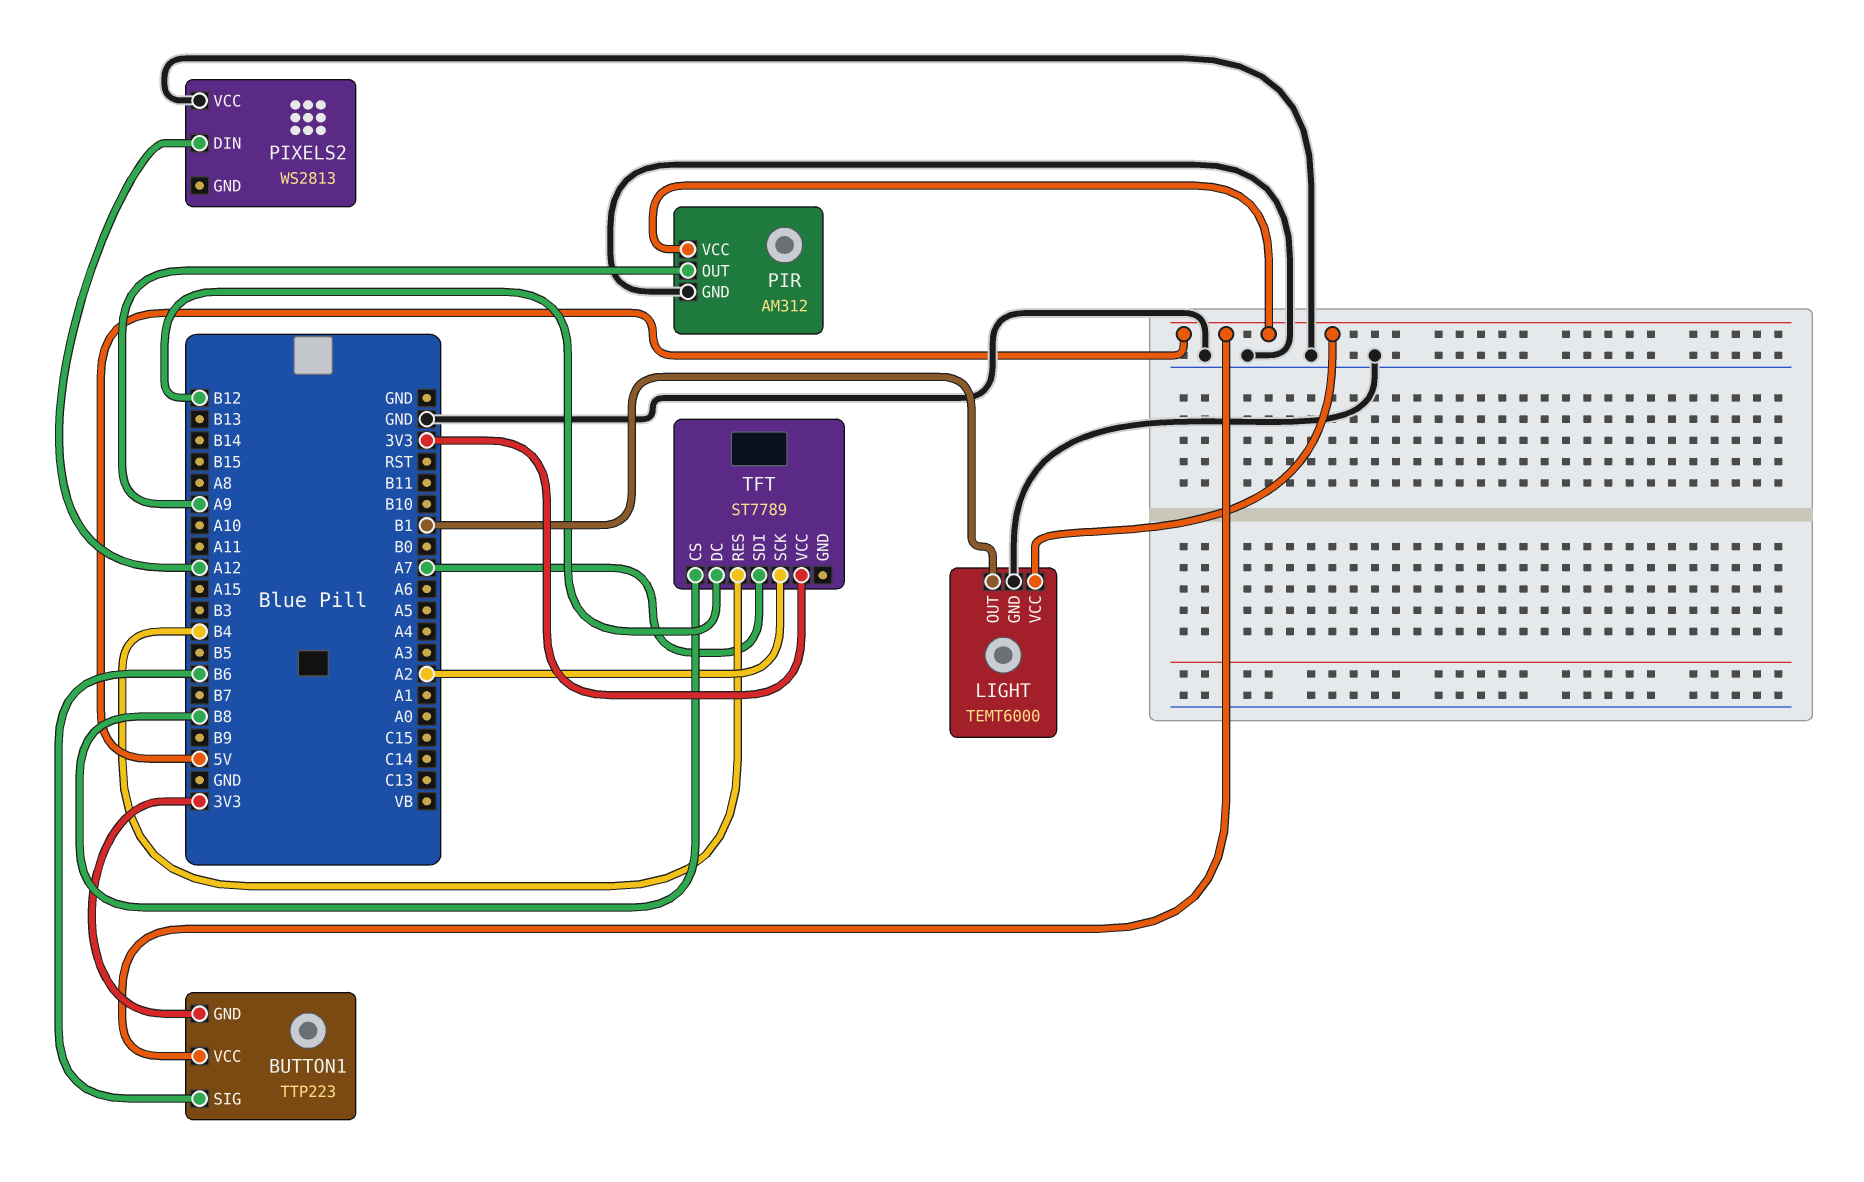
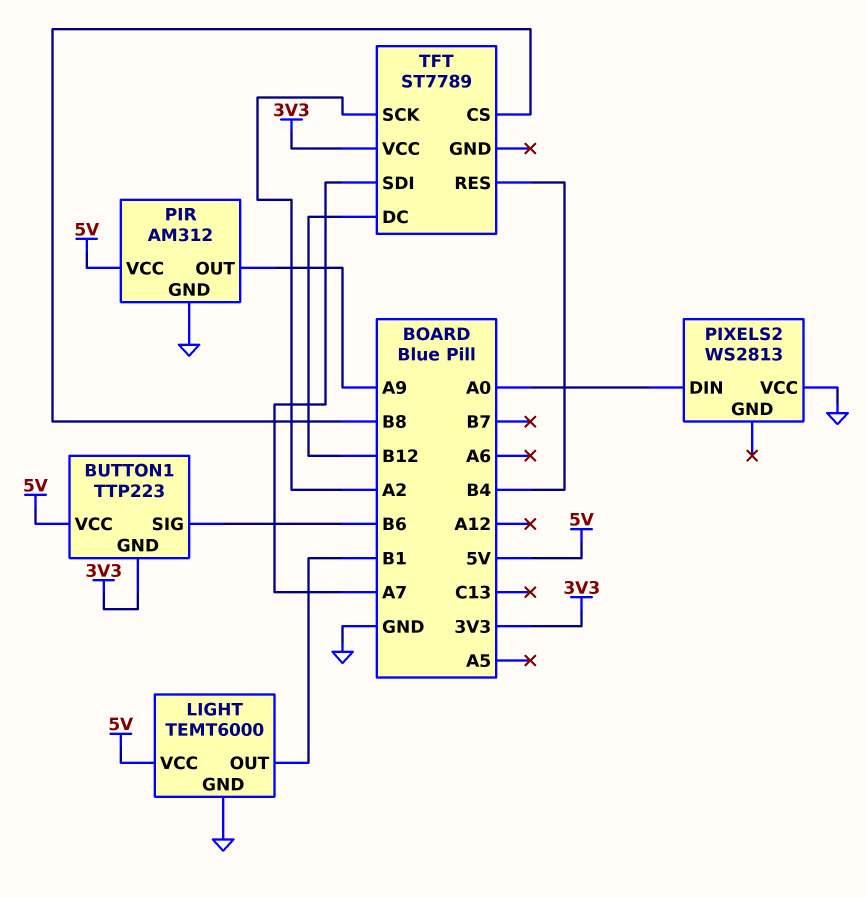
PIXELS2 pin DIN: A12 -> A0

